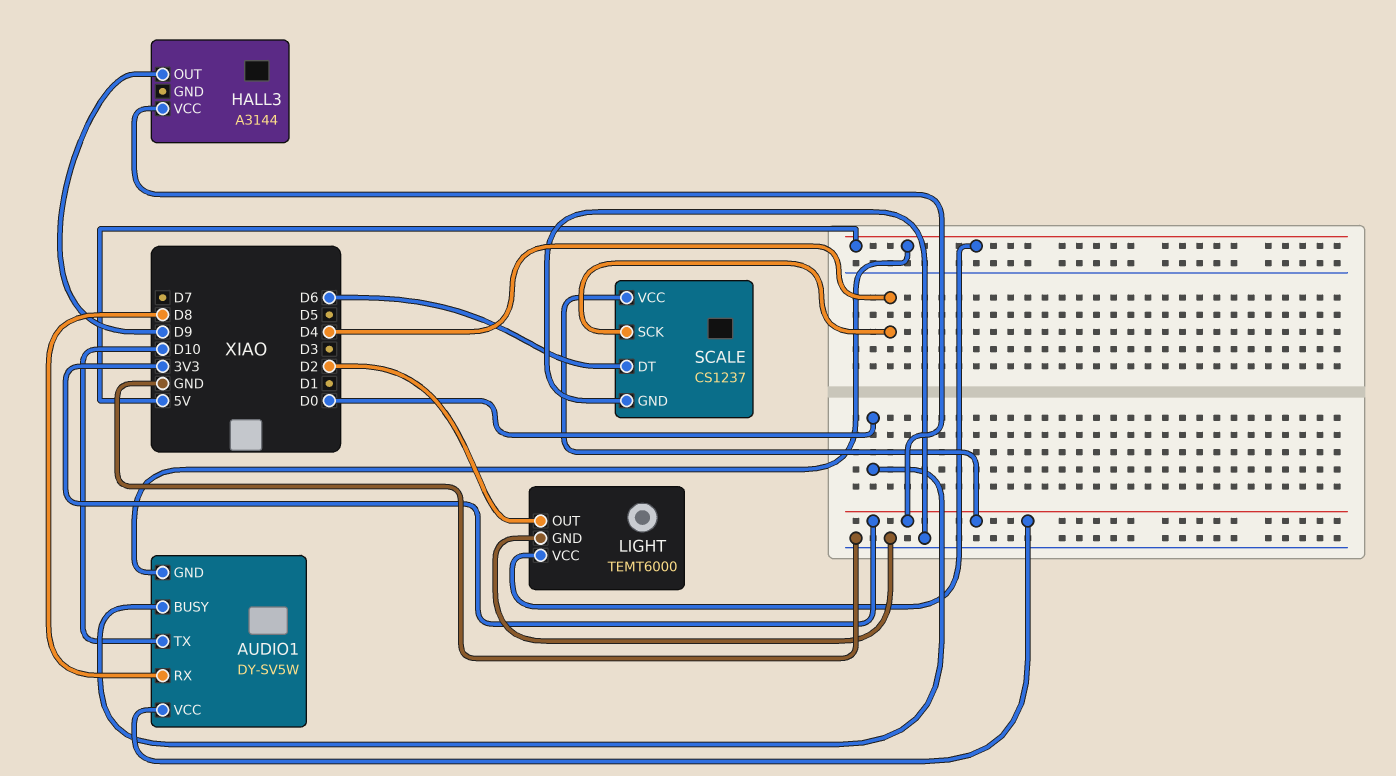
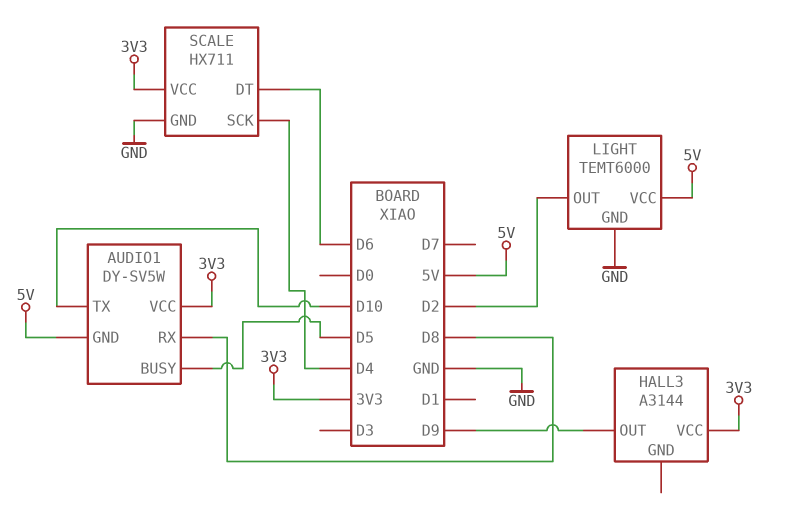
AUDIO1 pin BUSY: D0 -> D5
SCALE: CS1237 -> HX711

